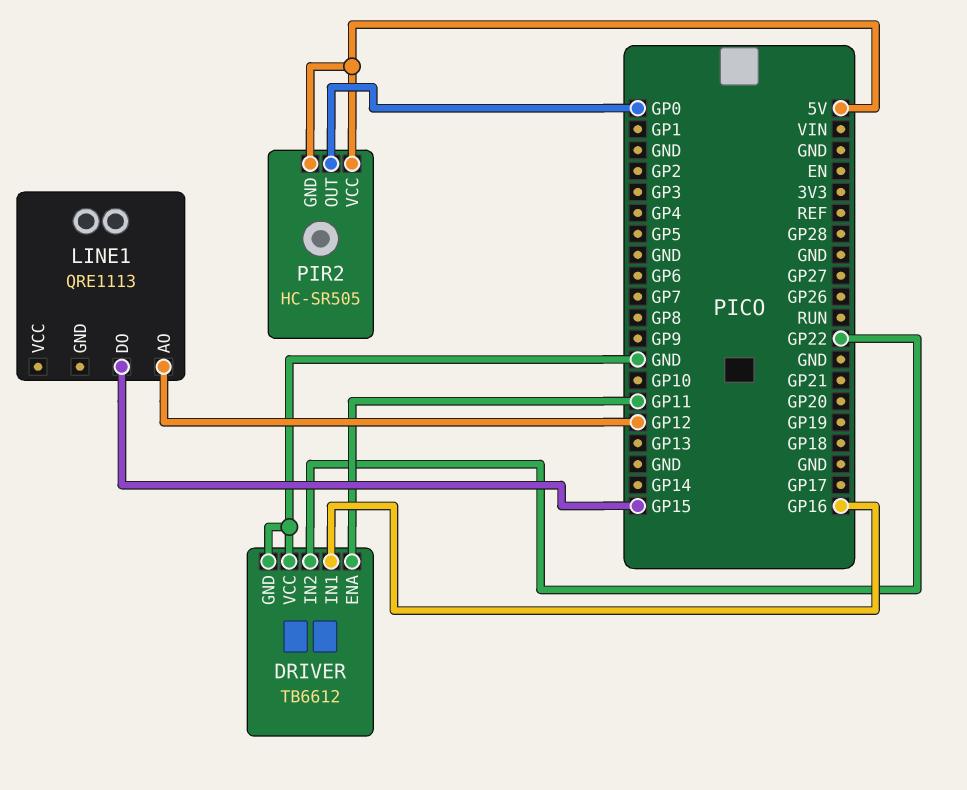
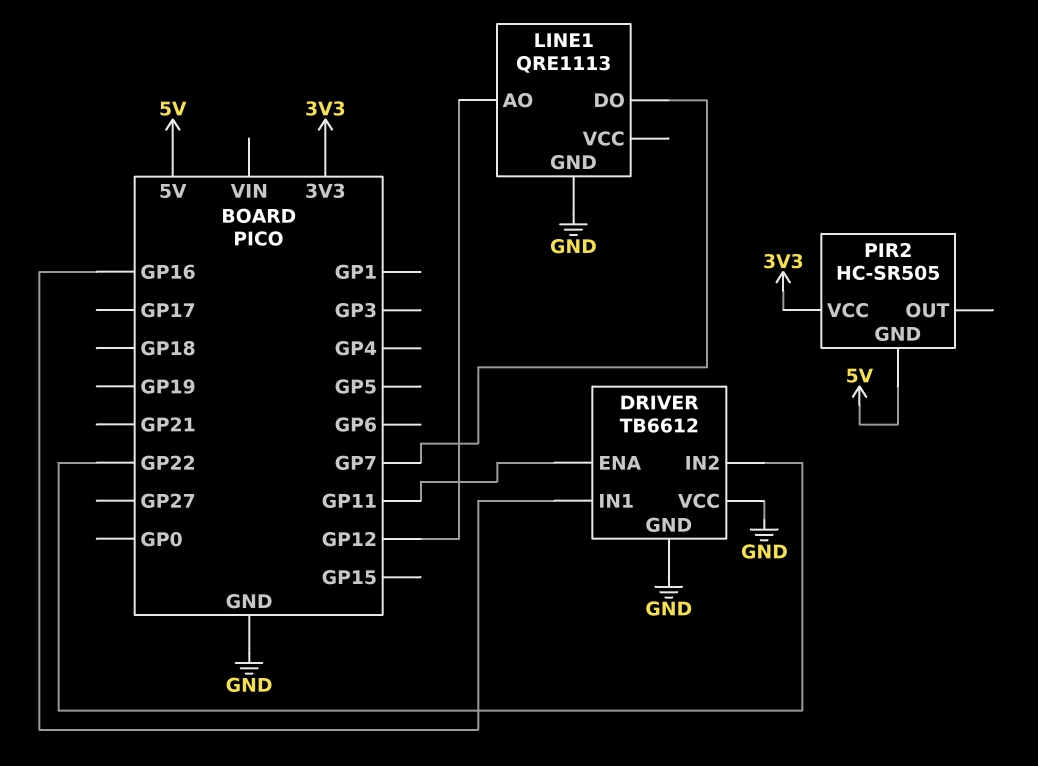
LINE1 pin DO: GP15 -> GP7
LINE1 pin GND: none -> GND
PIR2 pin OUT: GP0 -> none
PIR2 pin VCC: 5V -> 3V3

